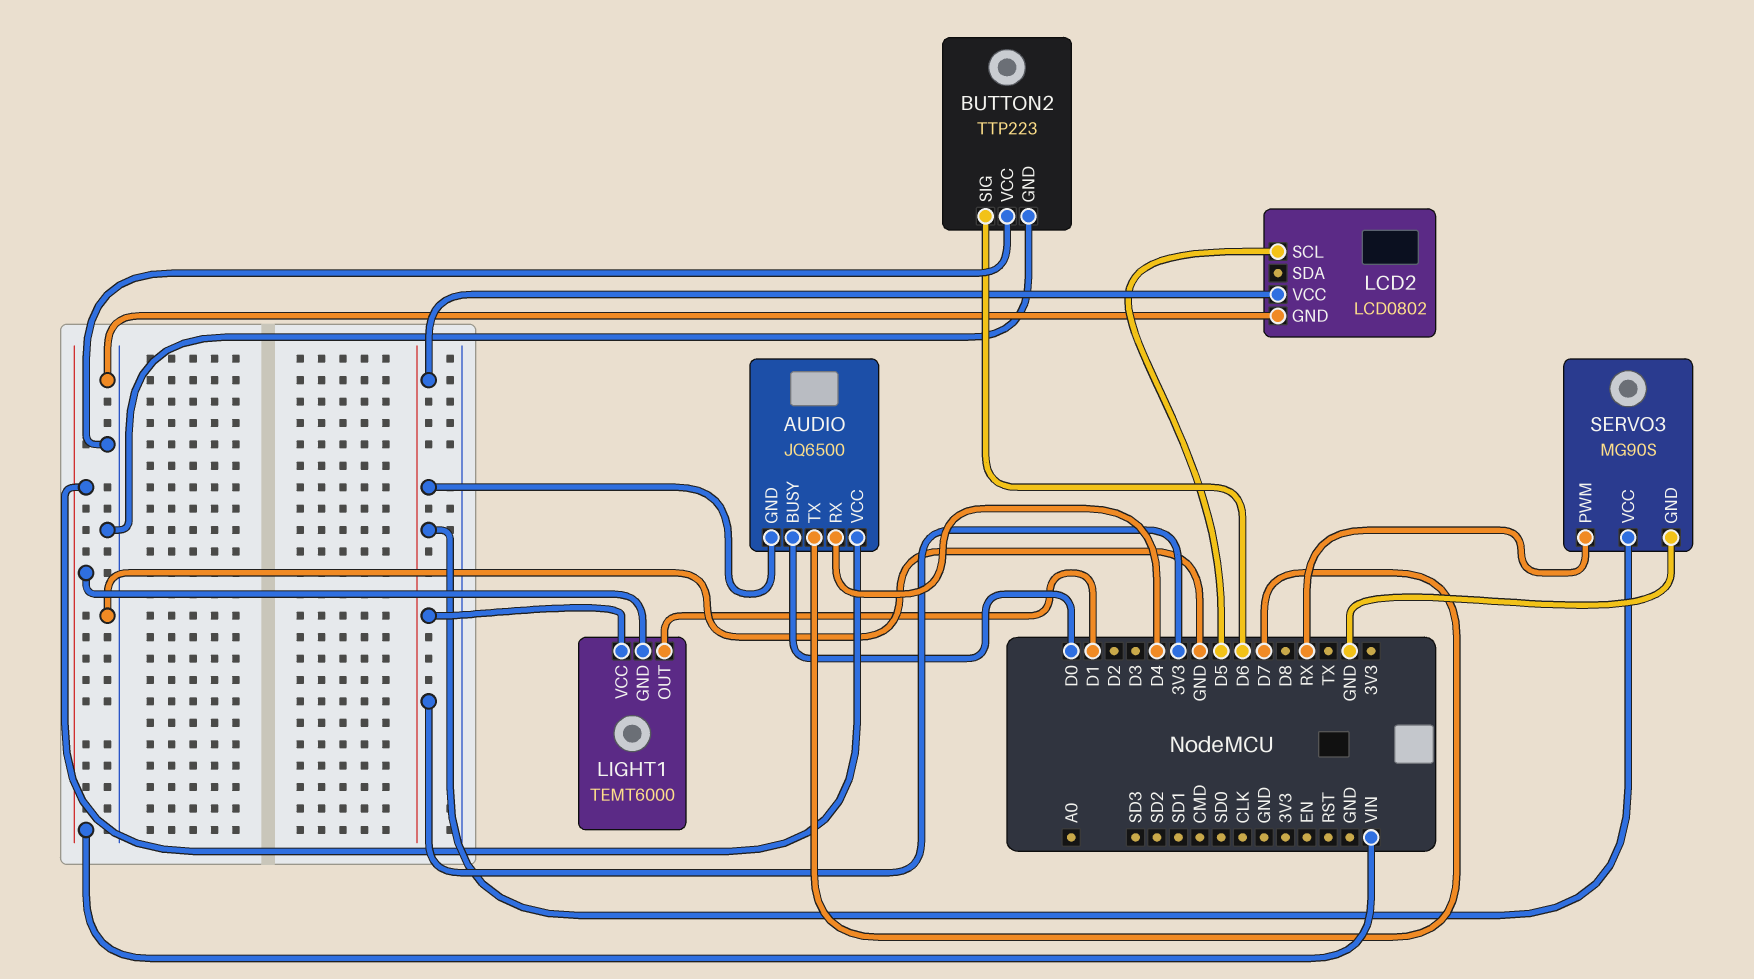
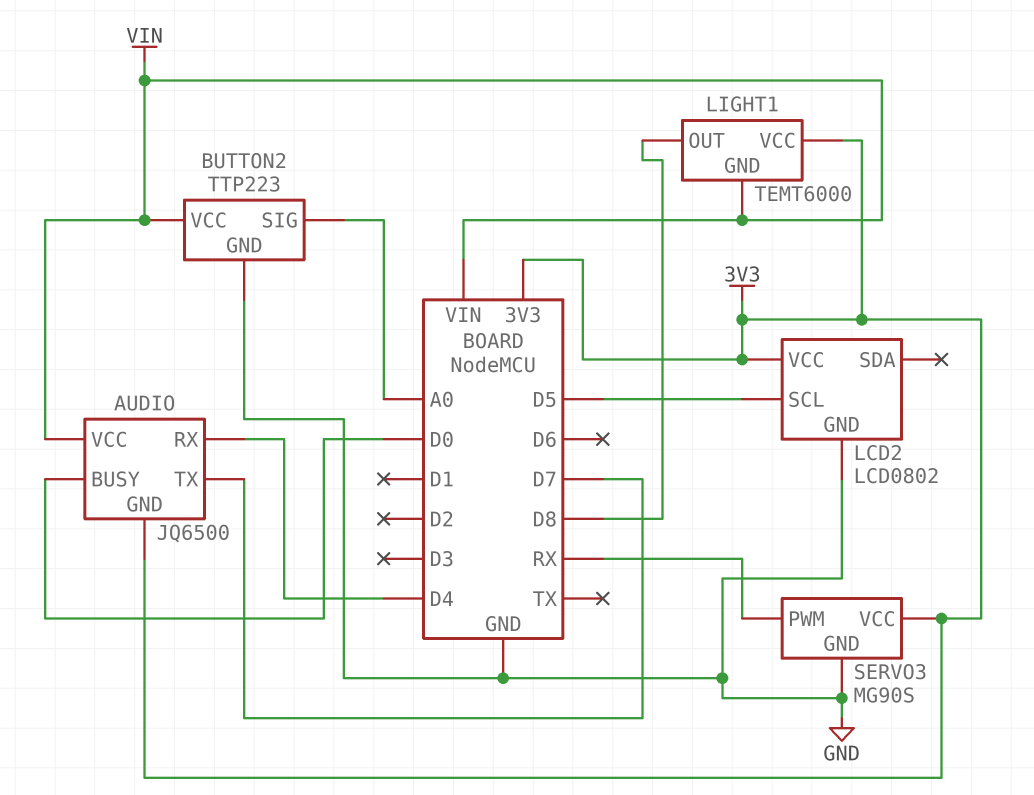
BUTTON2 pin SIG: D6 -> A0
BUTTON2 pin VCC: GND -> VIN
LIGHT1 pin OUT: D1 -> D8

